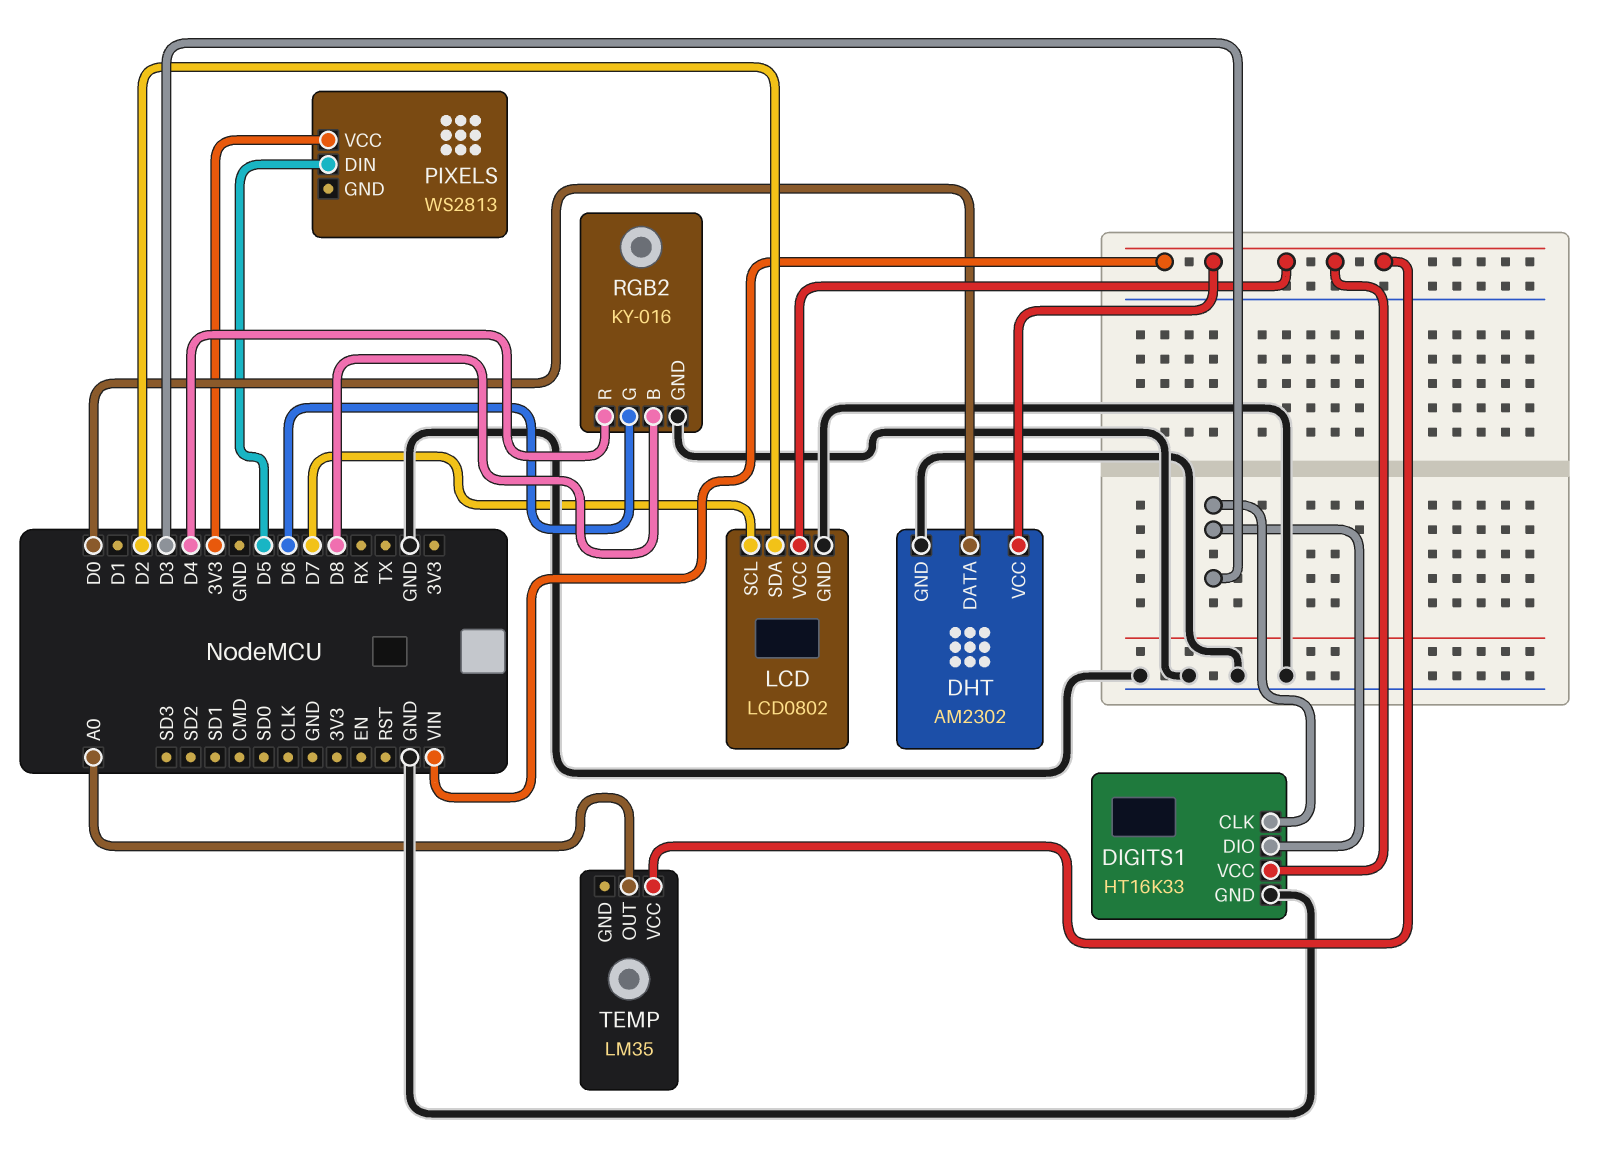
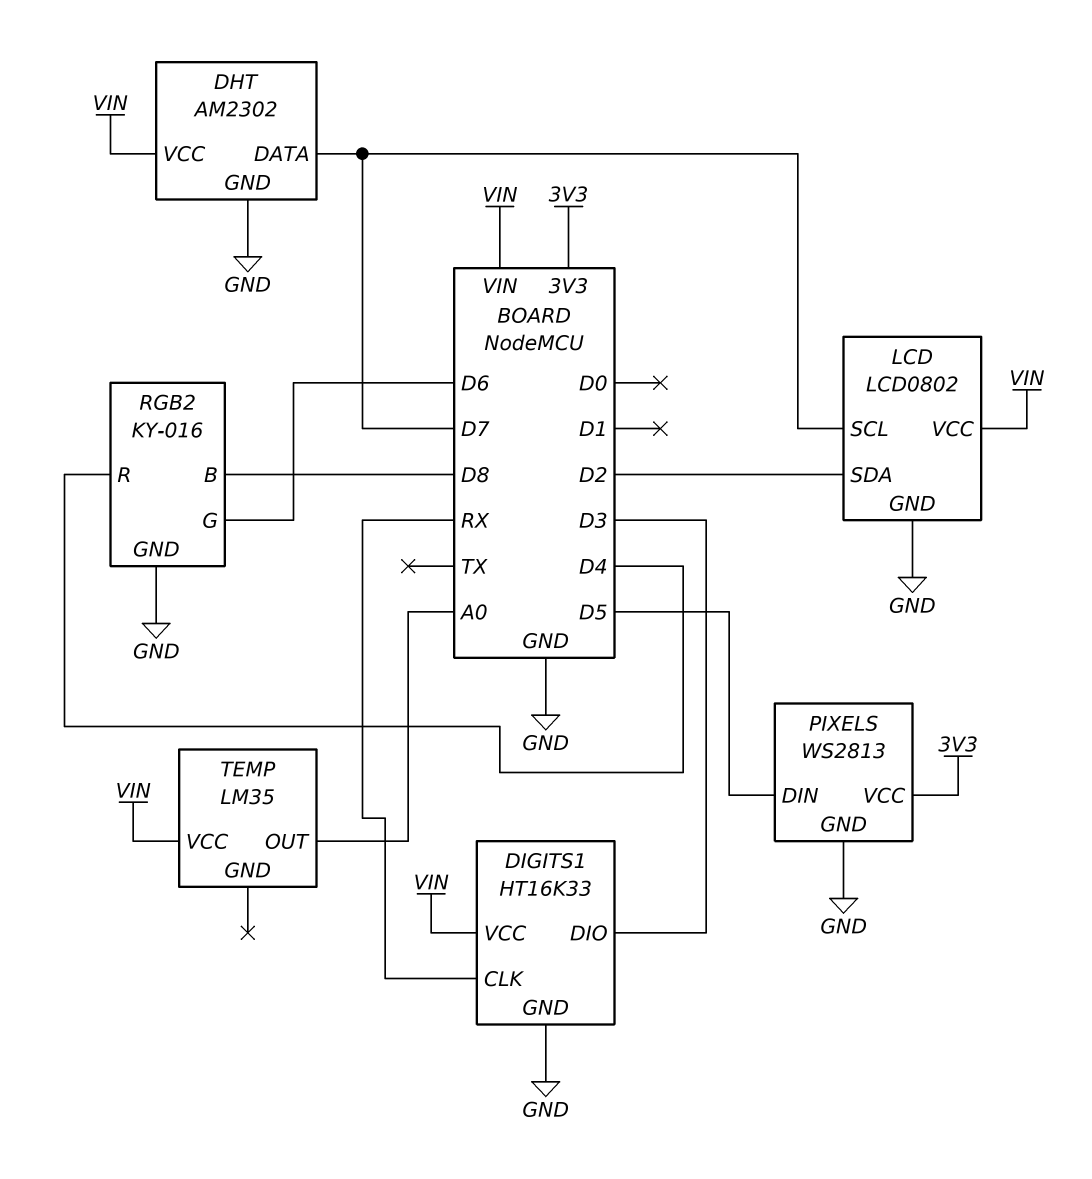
DHT pin DATA: D0 -> D7
DIGITS1 pin CLK: D3 -> RX
PIXELS pin GND: none -> GND

